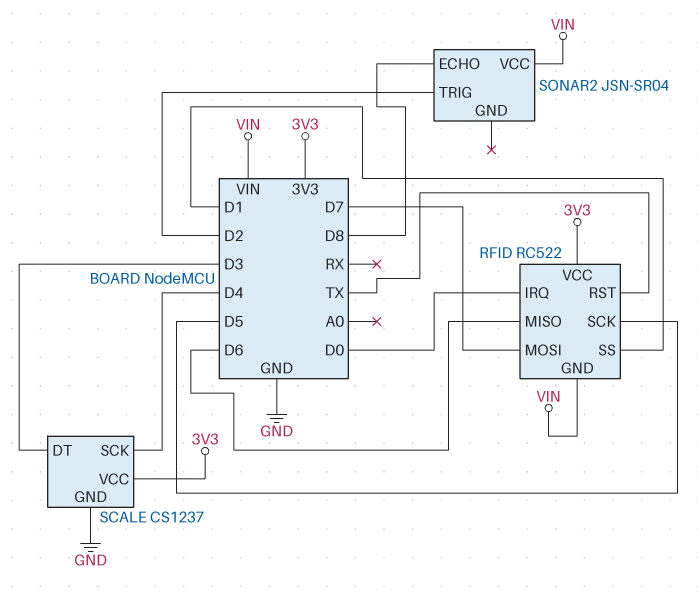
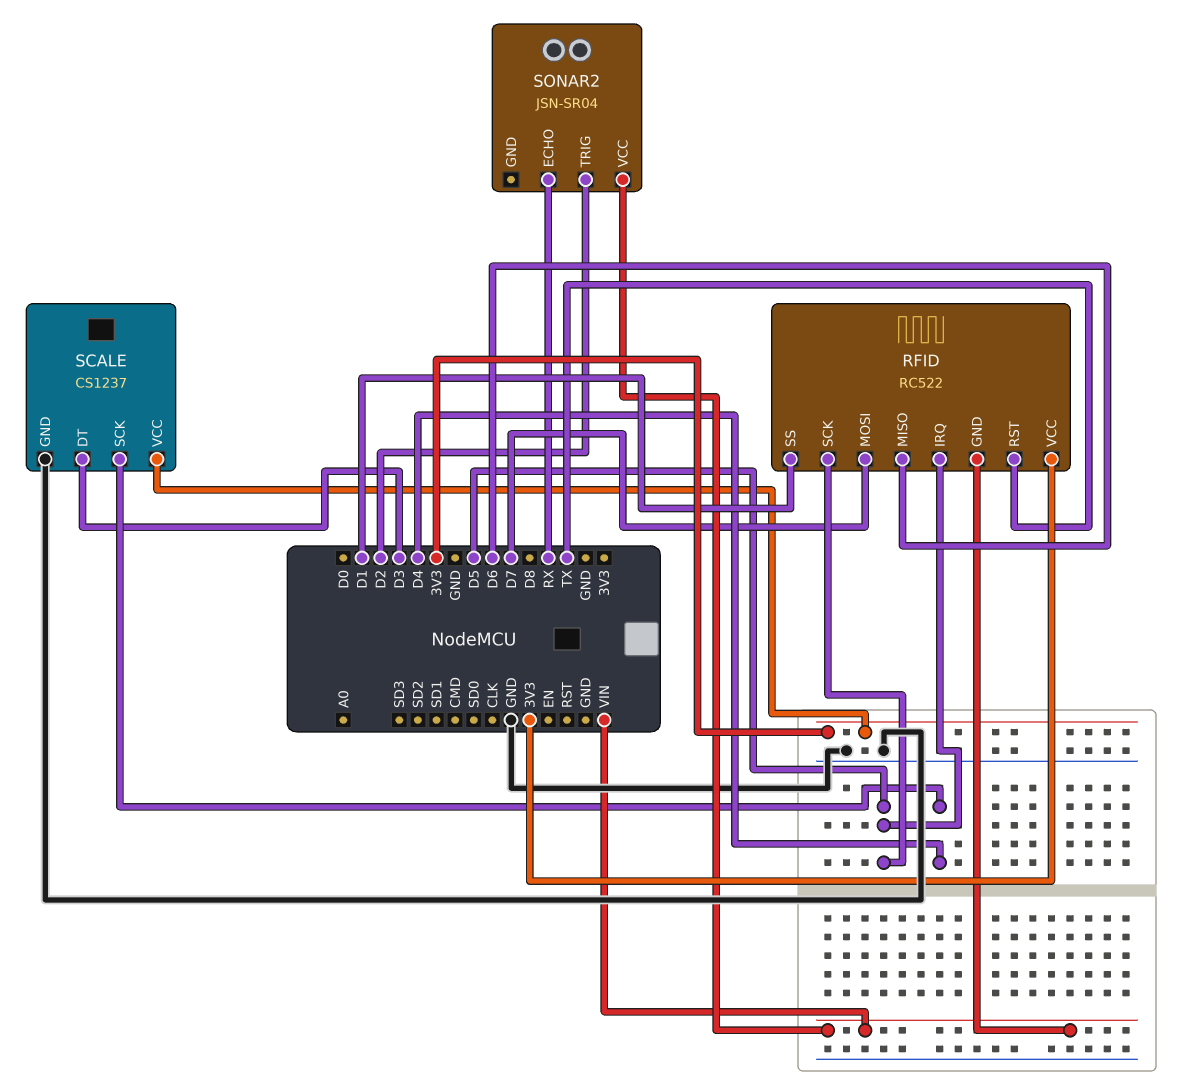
RFID pin IRQ: D0 -> D5
SONAR2 pin ECHO: D8 -> RX

